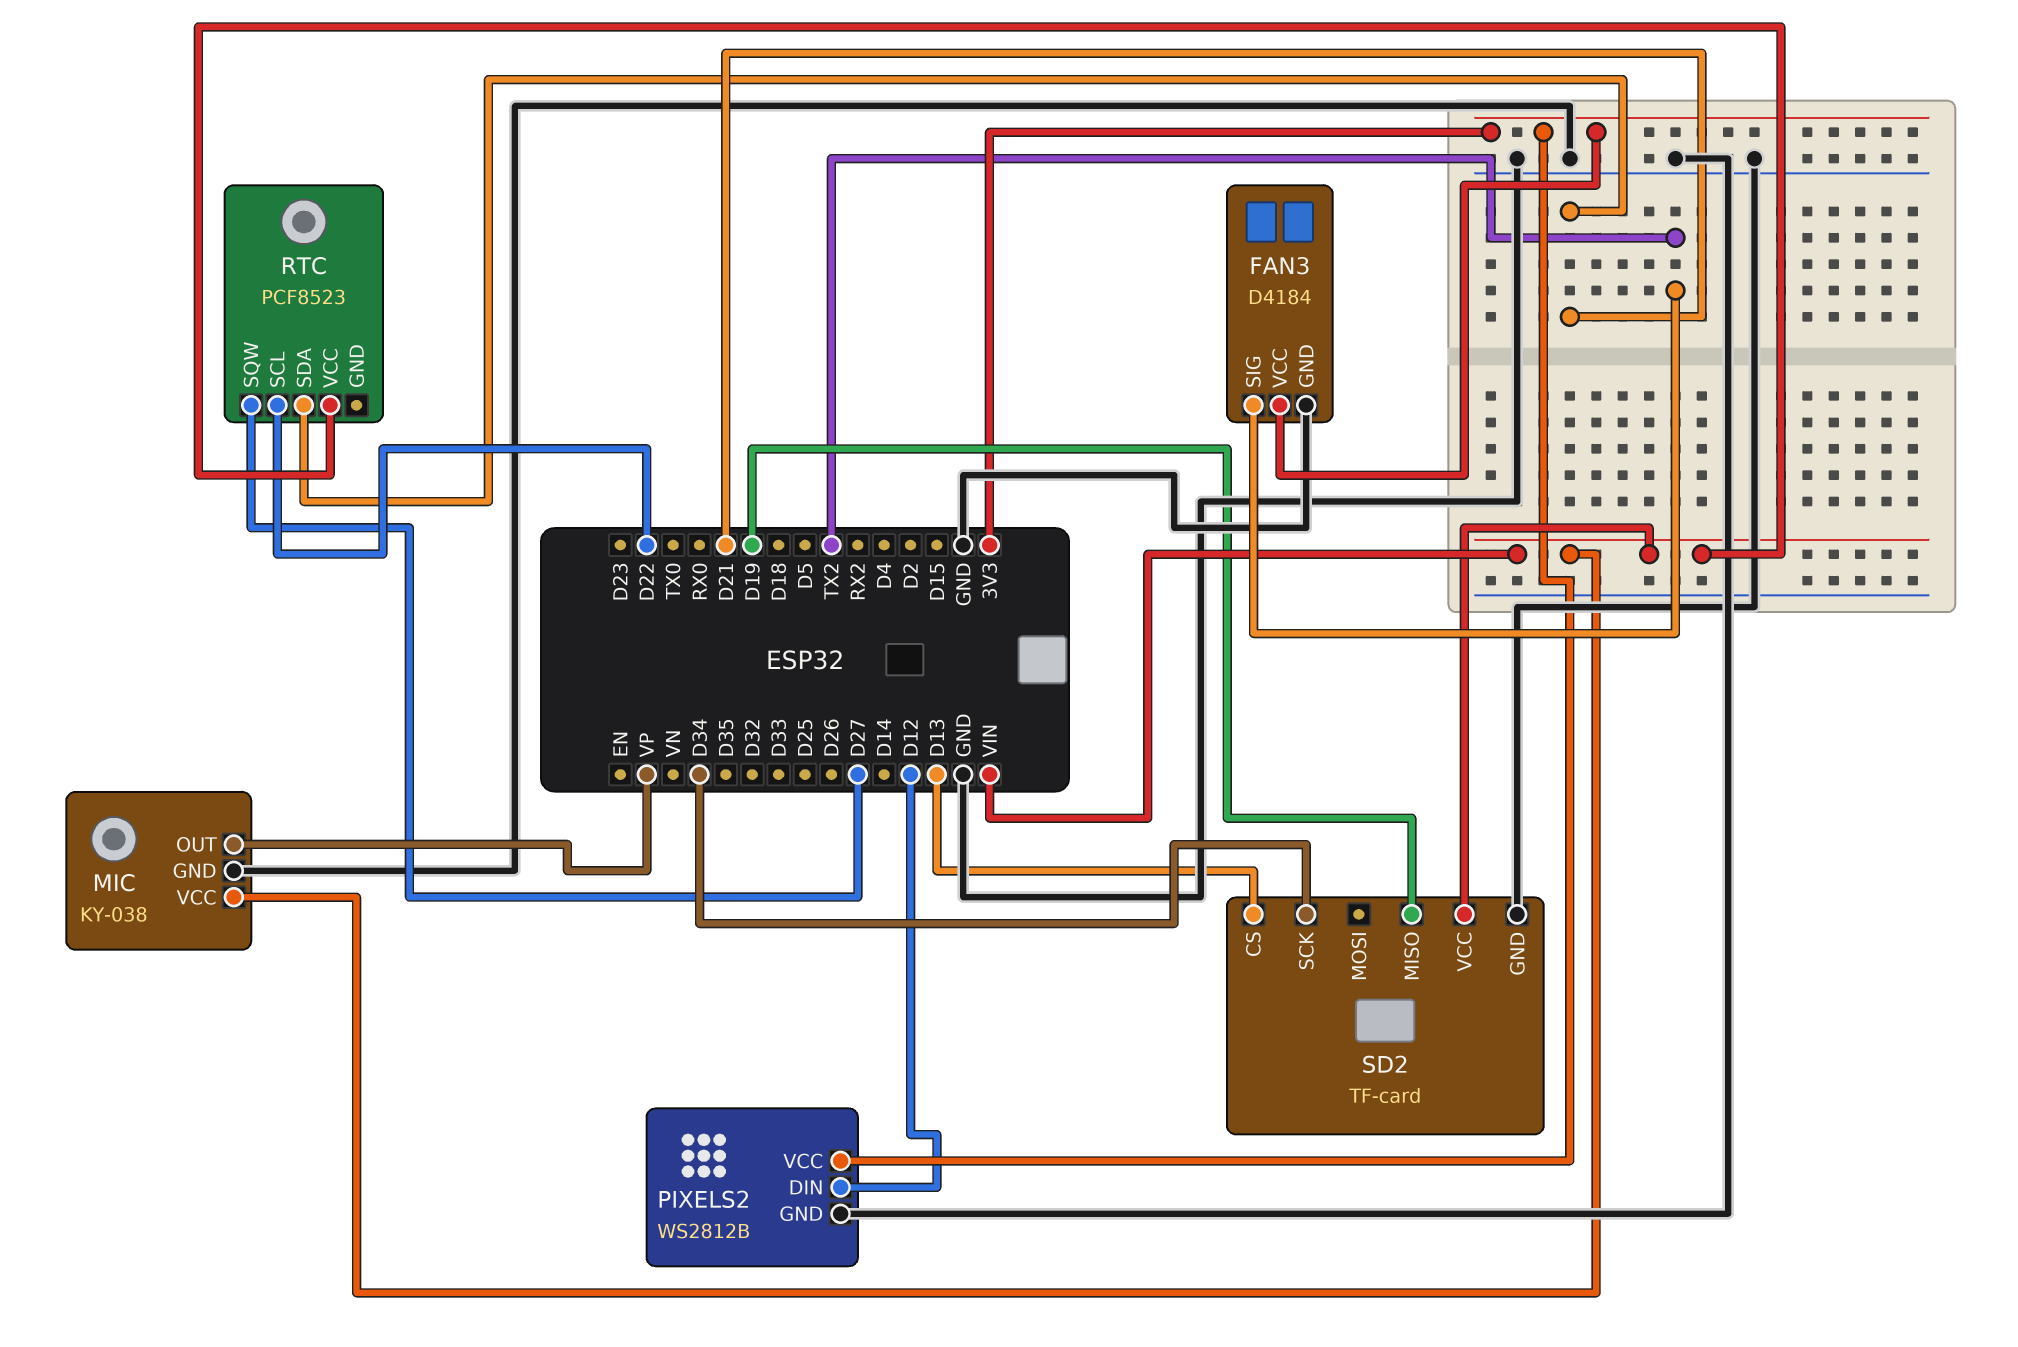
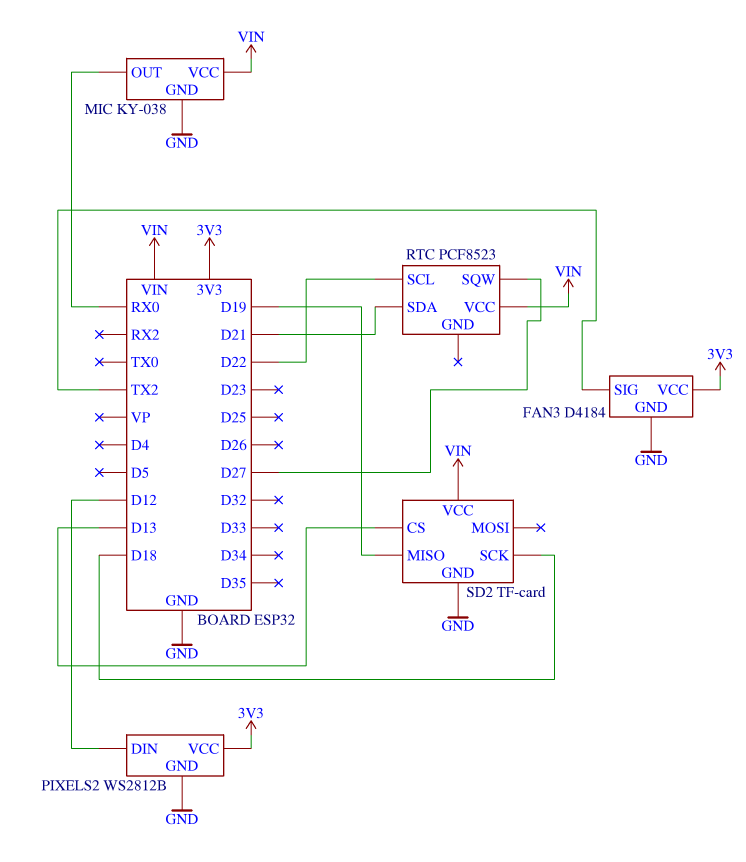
MIC pin OUT: VP -> RX0
SD2 pin SCK: D34 -> D18

